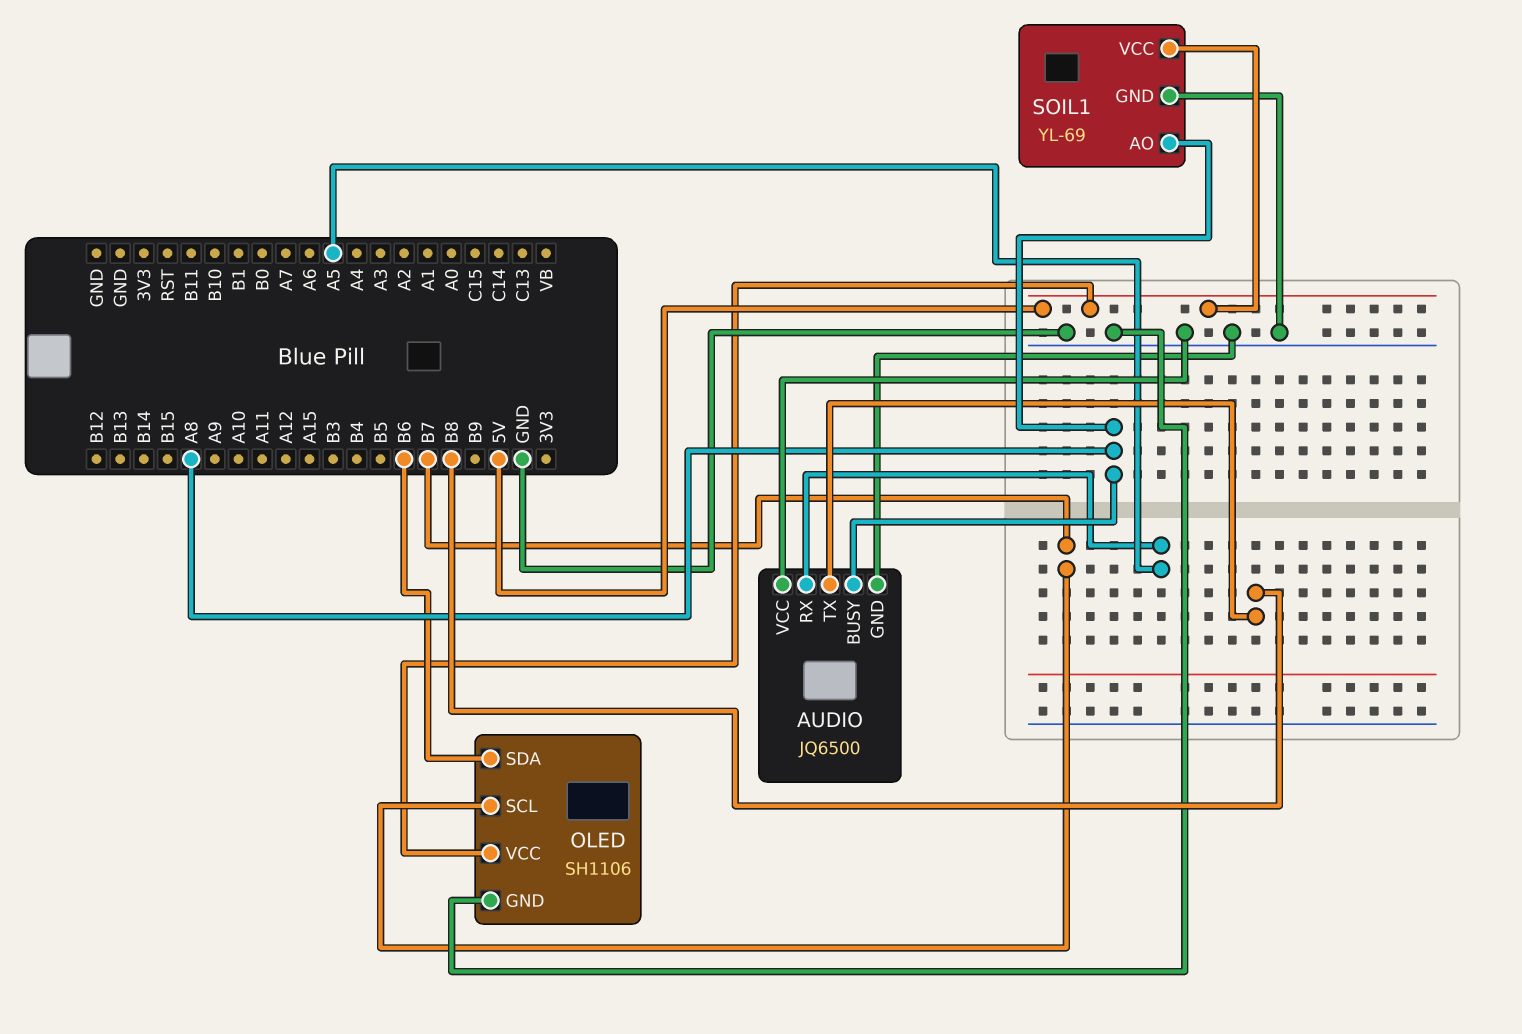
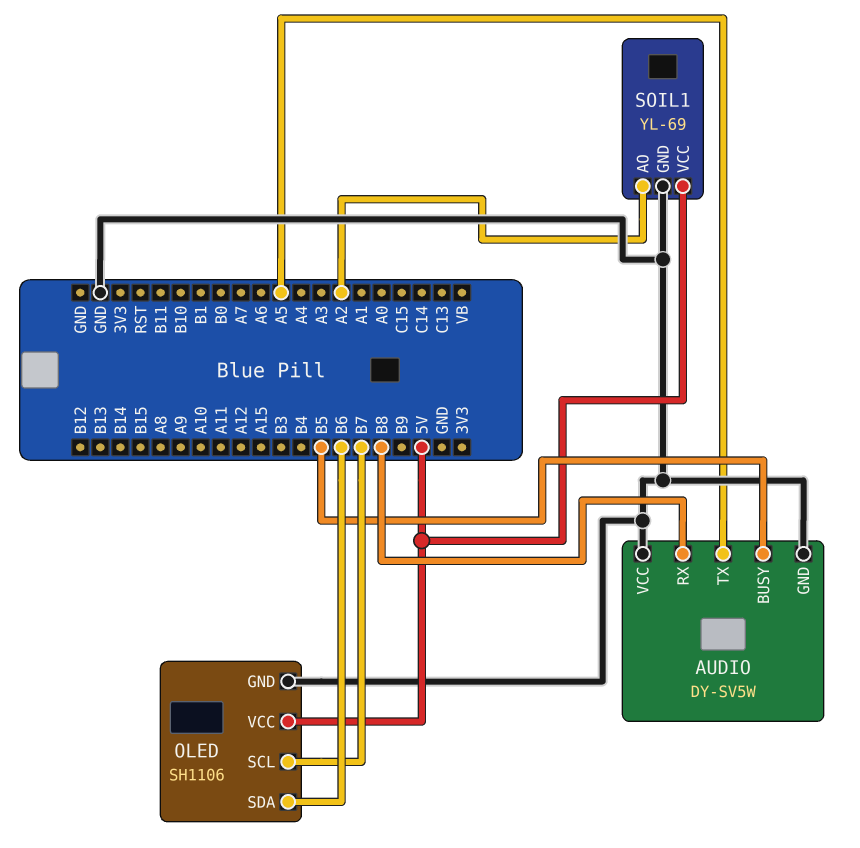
AUDIO: JQ6500 -> DY-SV5W
AUDIO pin BUSY: A8 -> B5
AUDIO pin RX: A5 -> B8
AUDIO pin TX: B8 -> A5
SOIL1 pin AO: A8 -> A2

